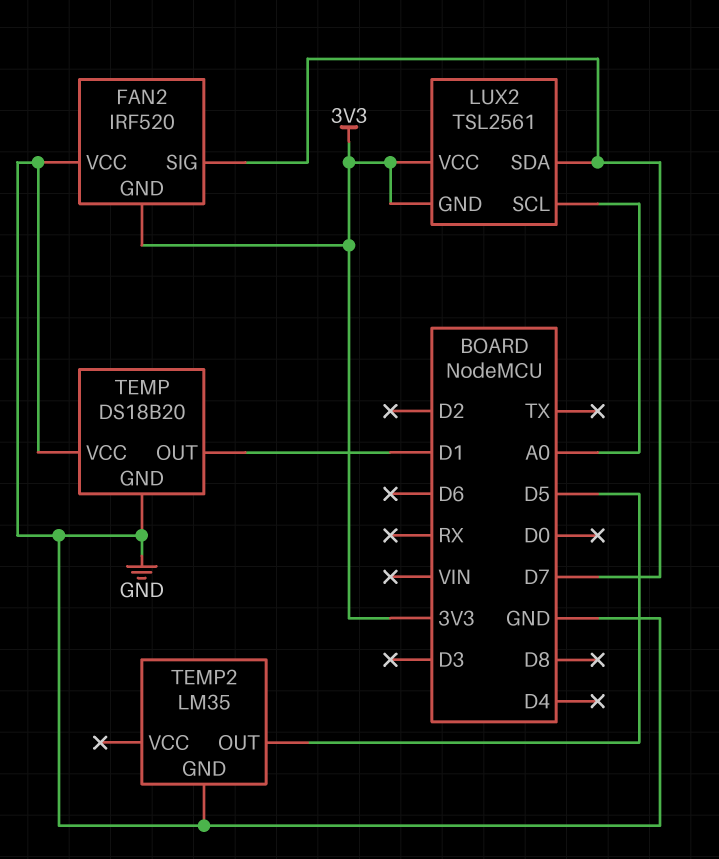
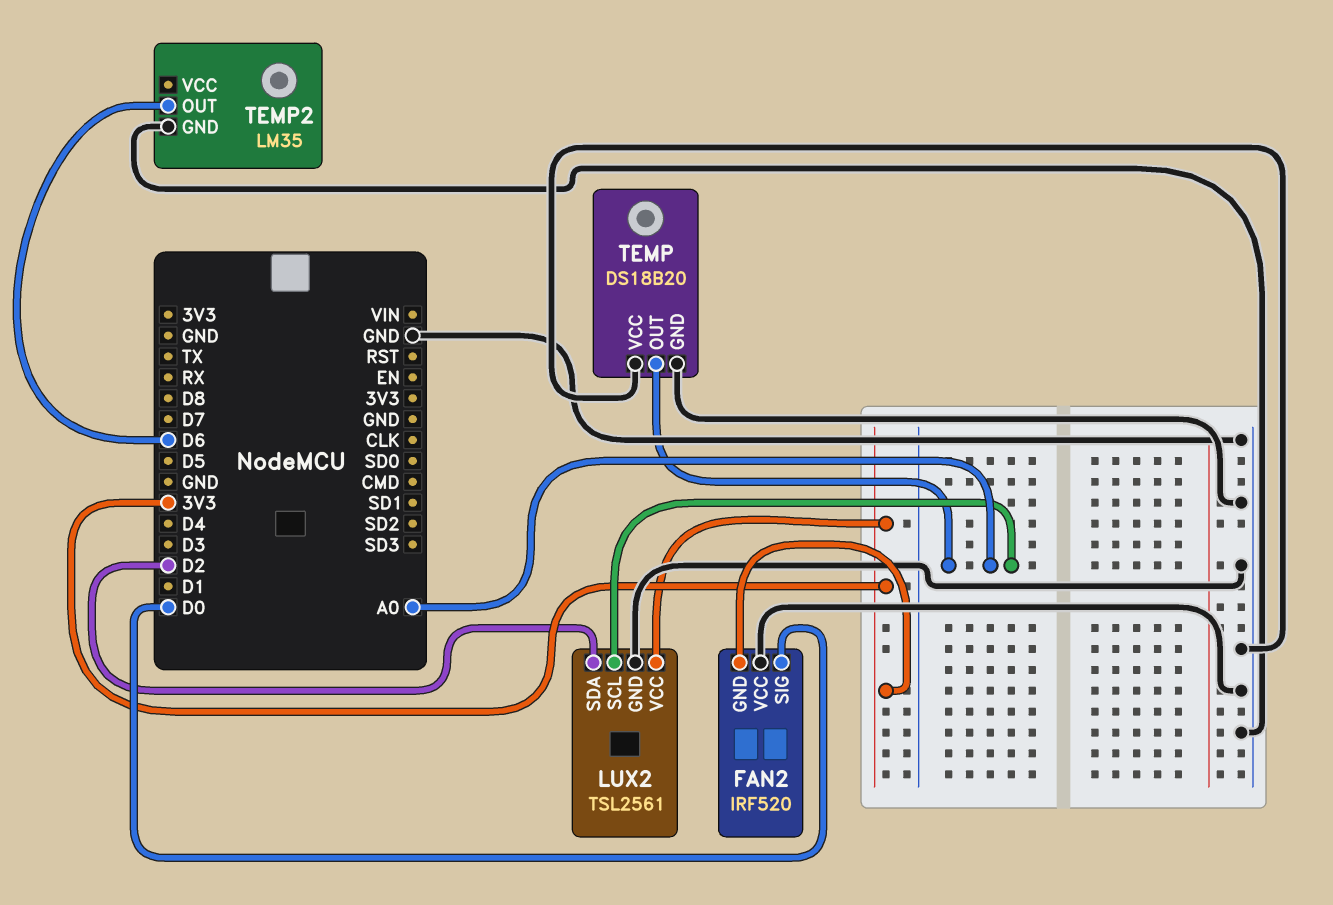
FAN2 pin SIG: D7 -> D0
LUX2 pin GND: 3V3 -> GND
LUX2 pin SDA: D7 -> D2
TEMP pin OUT: D1 -> A0
TEMP2 pin OUT: D5 -> D6

